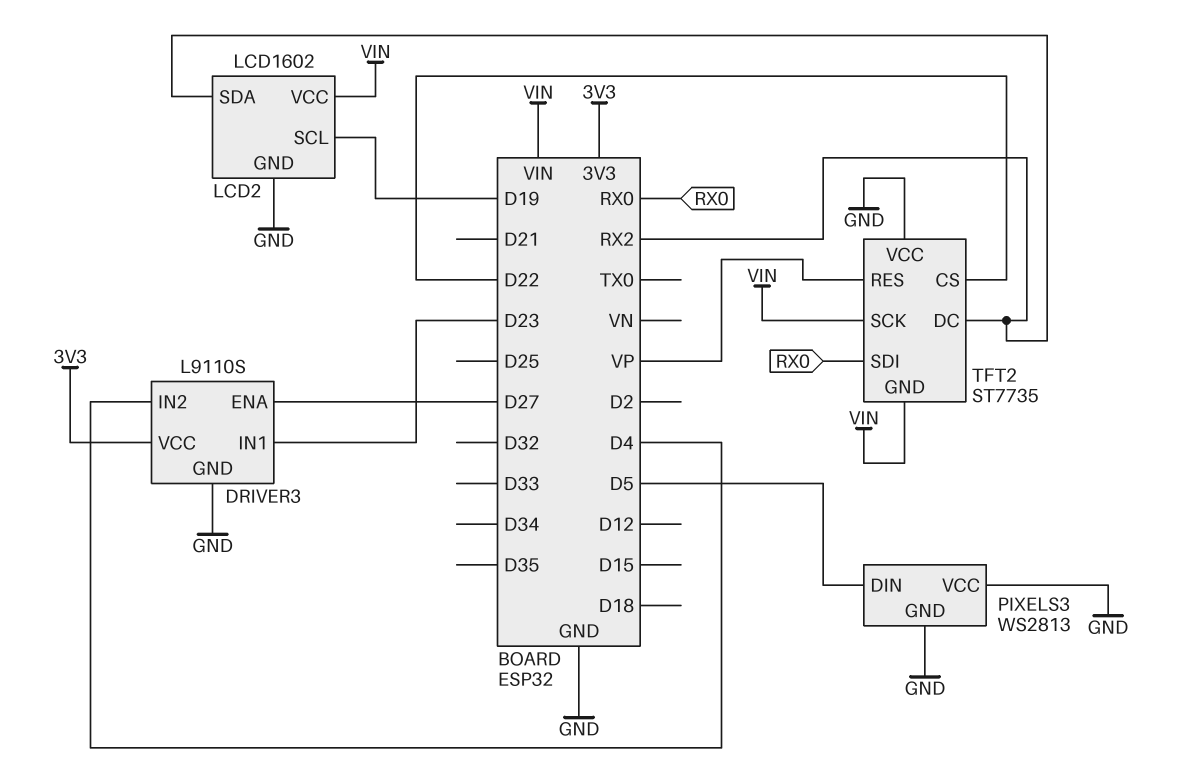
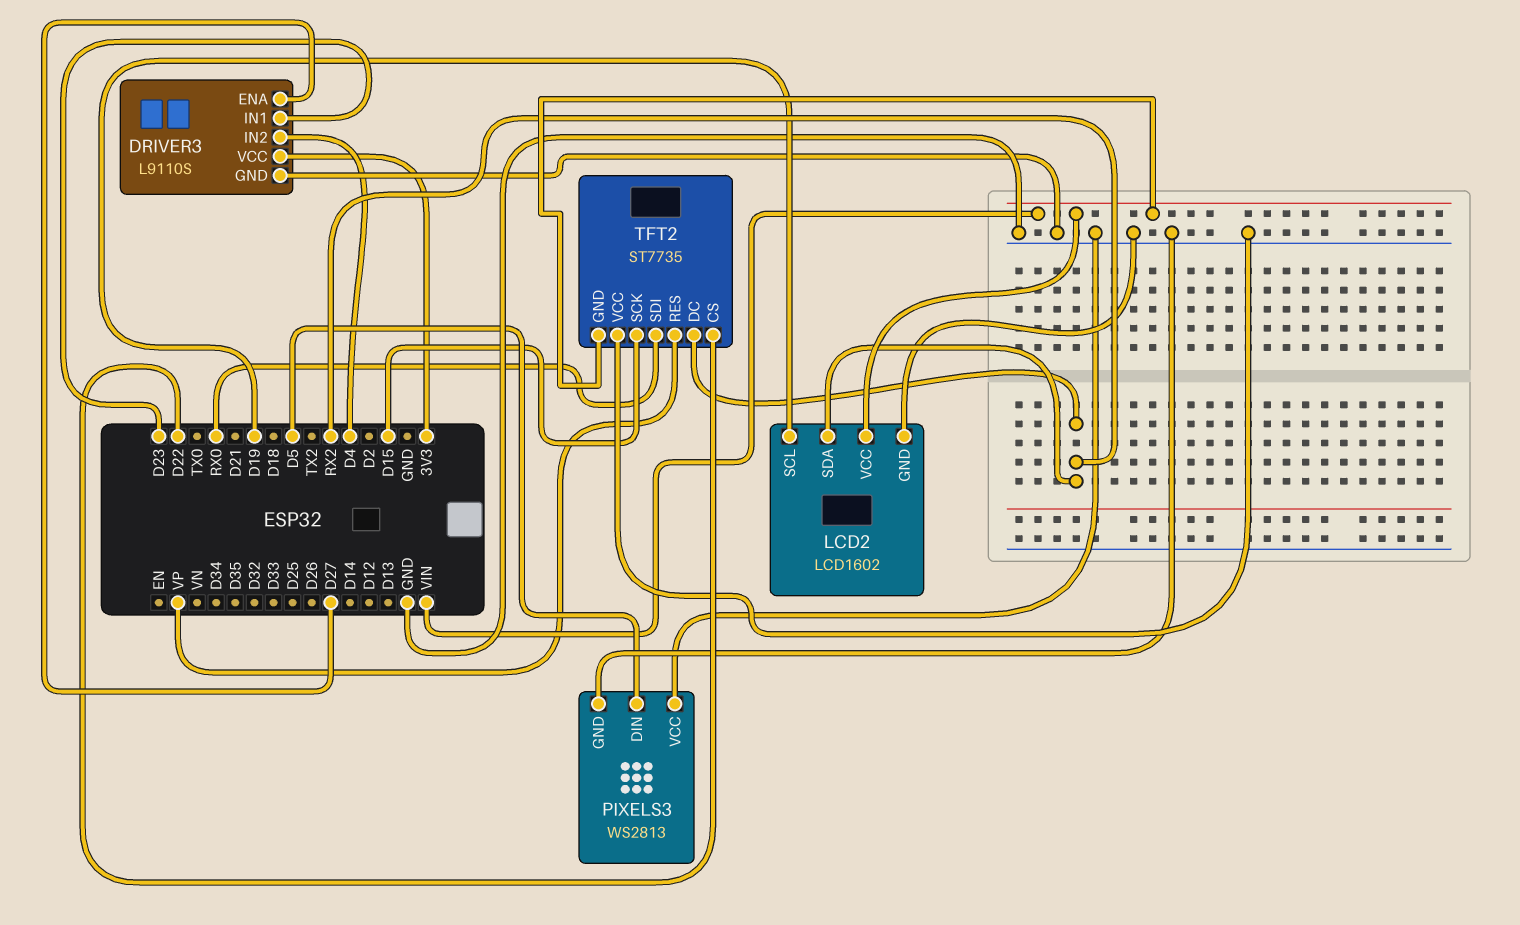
TFT2 pin SCK: VIN -> D15

